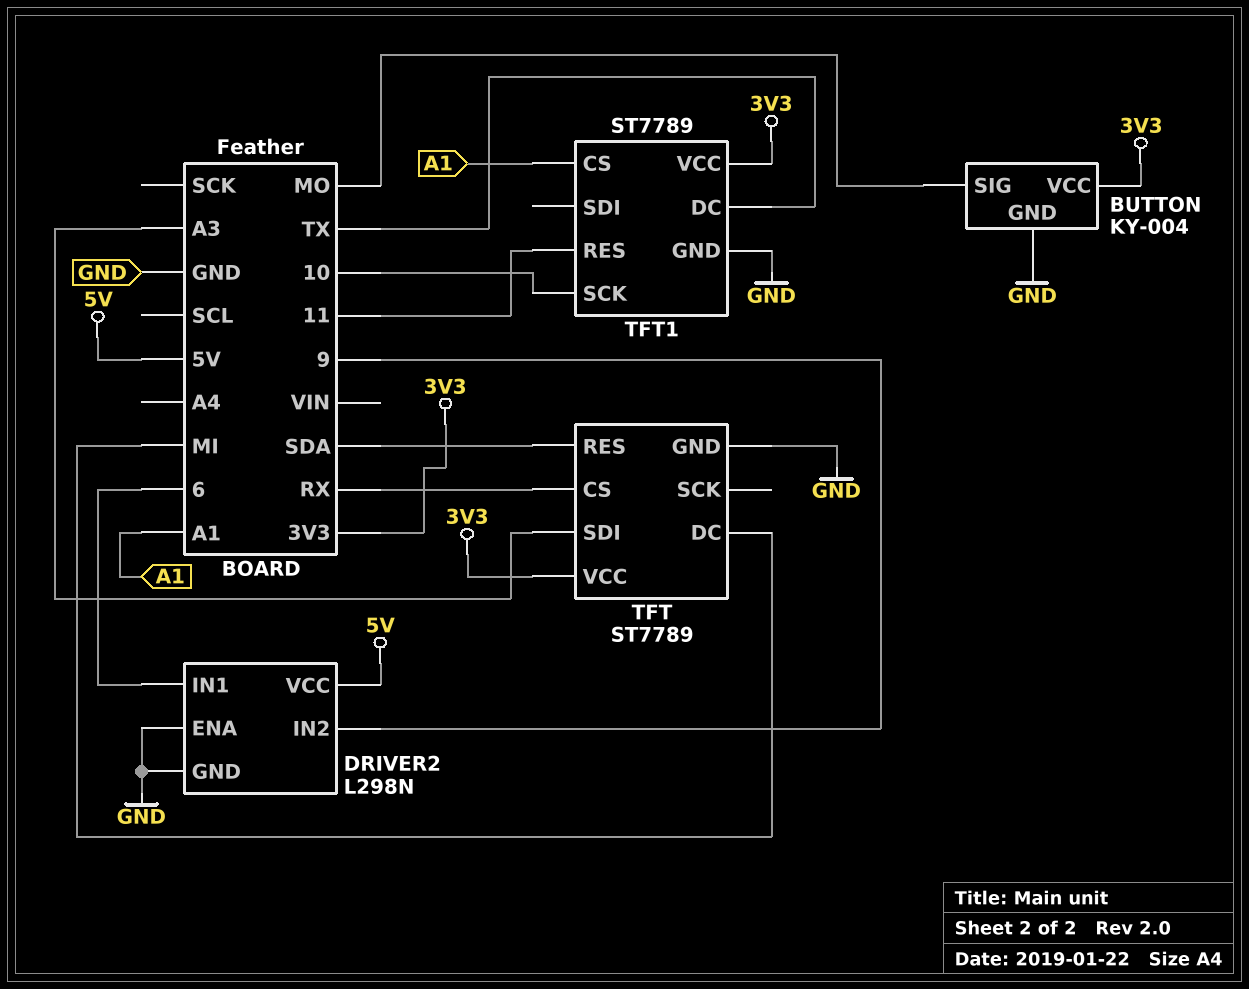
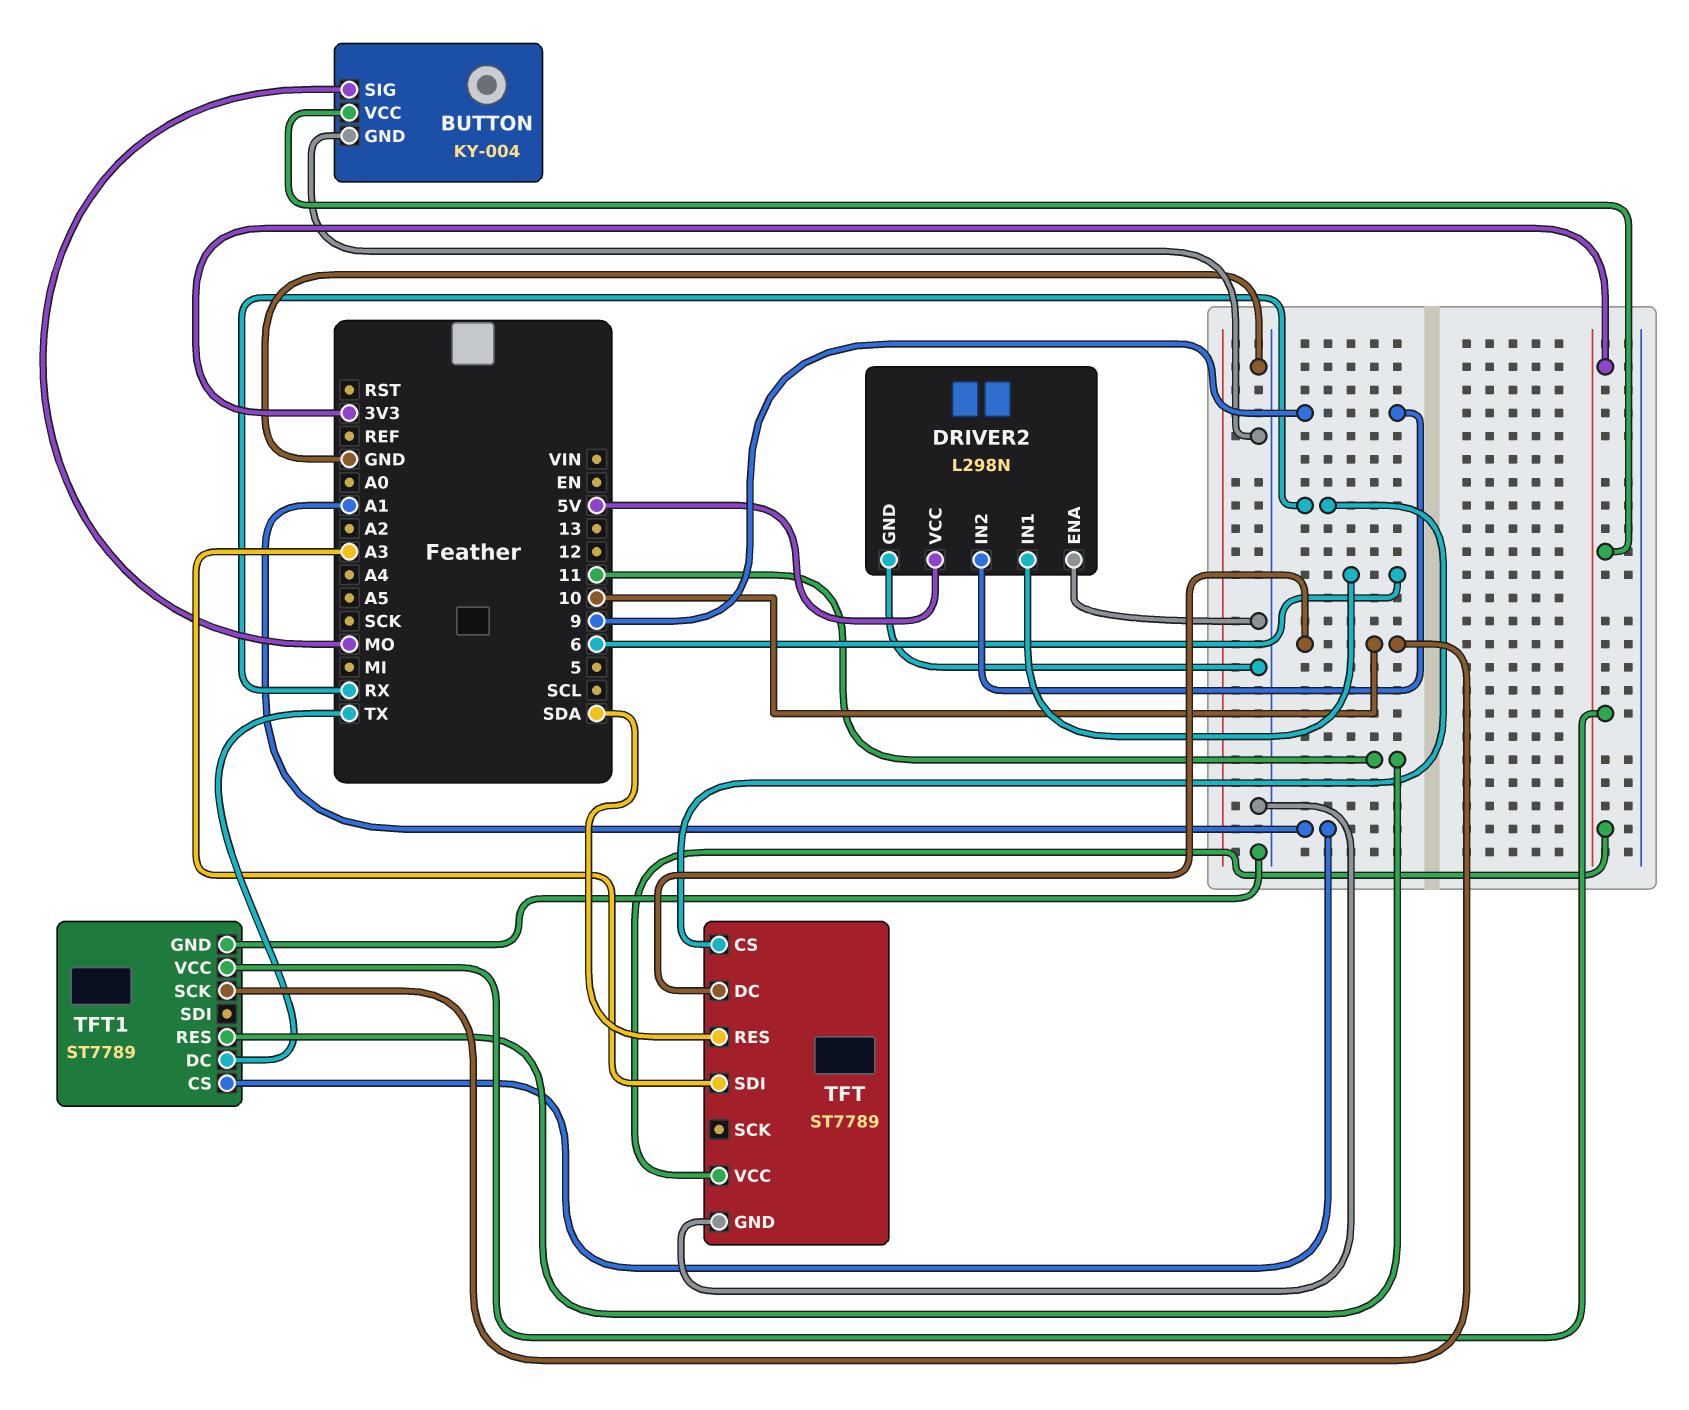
TFT pin DC: MI -> 10

